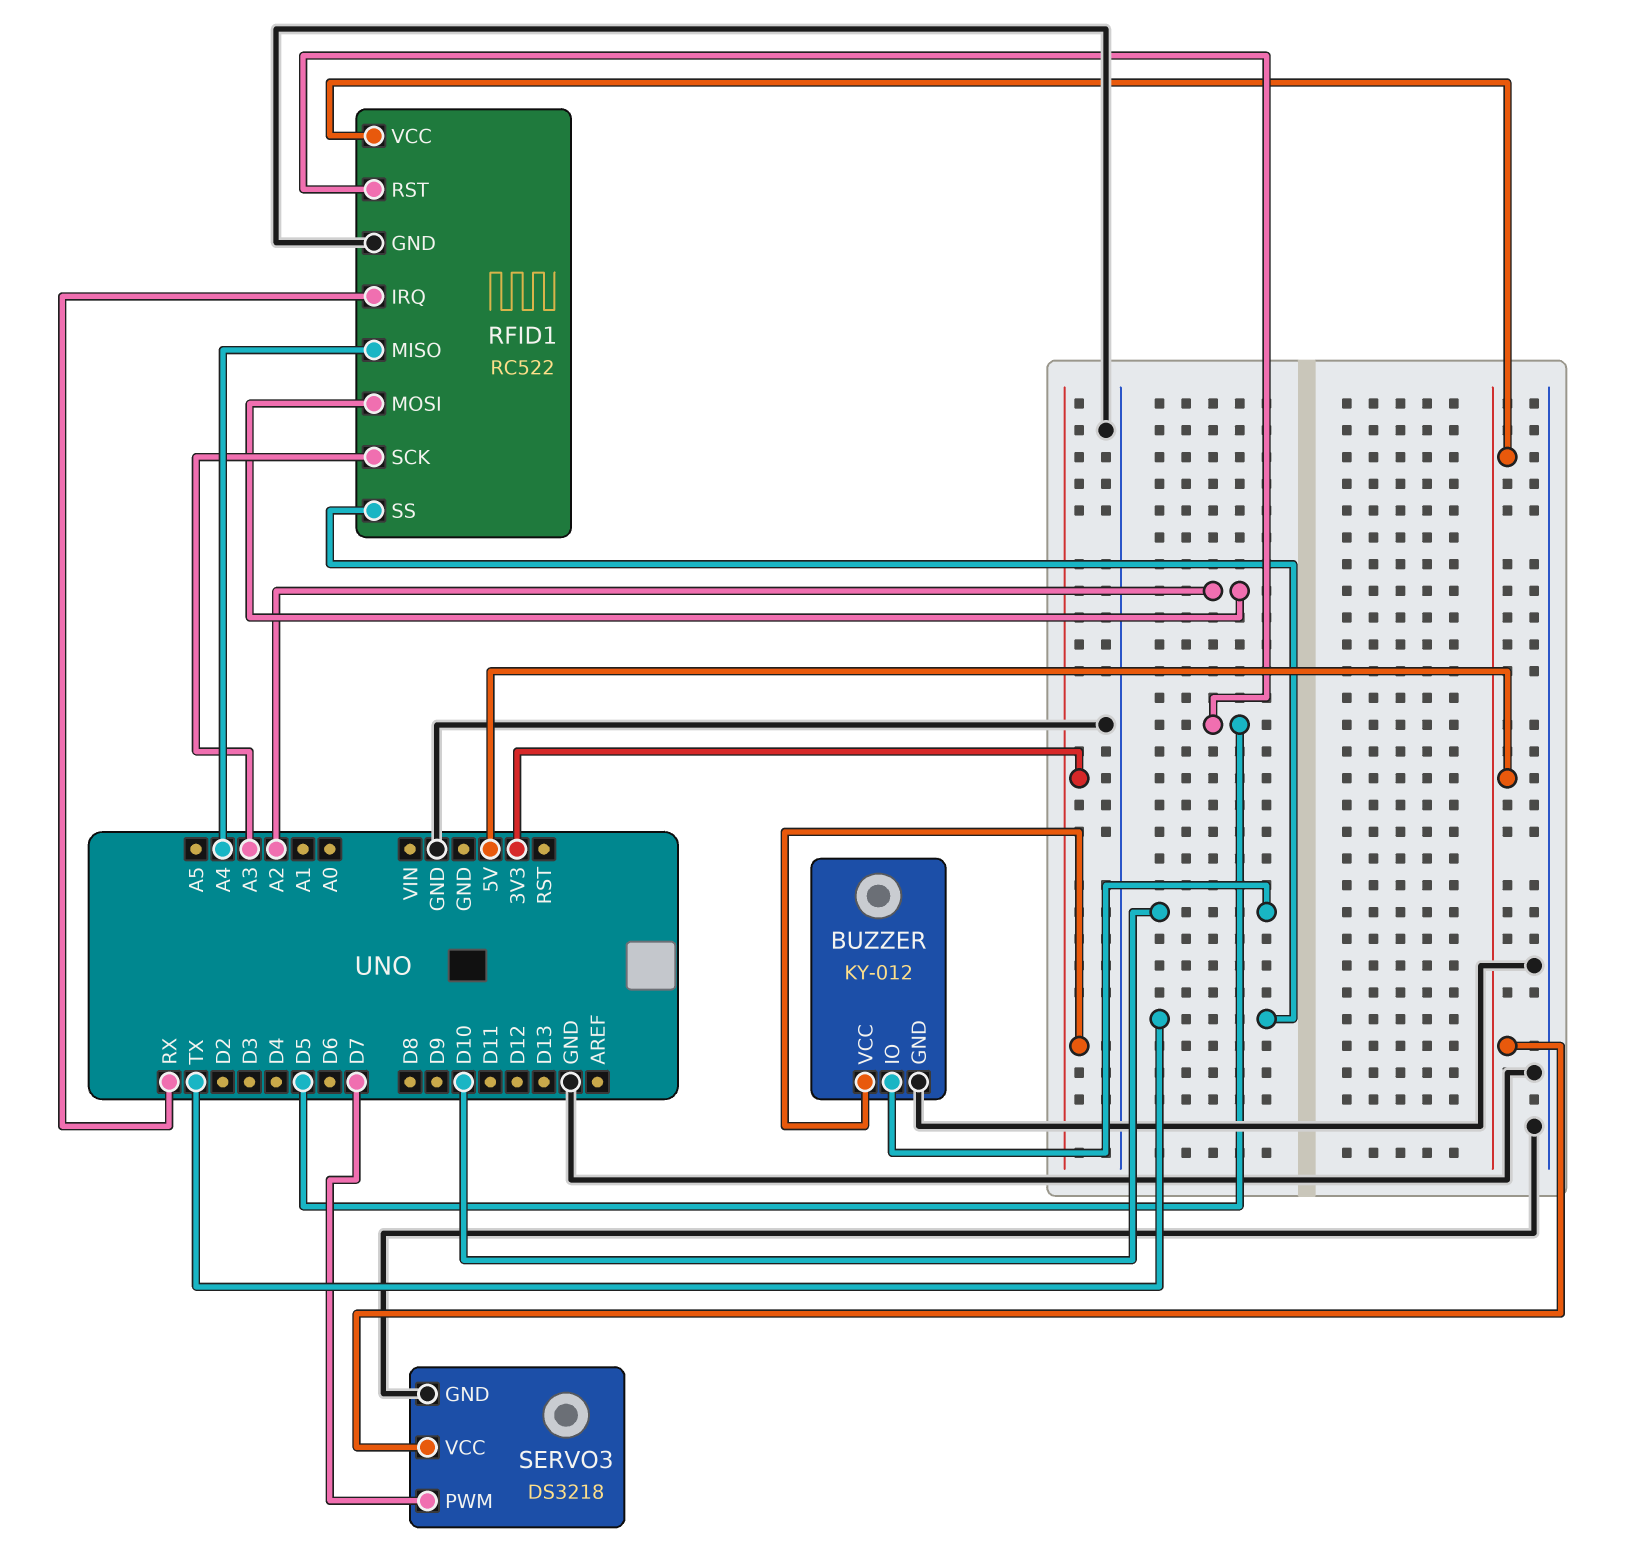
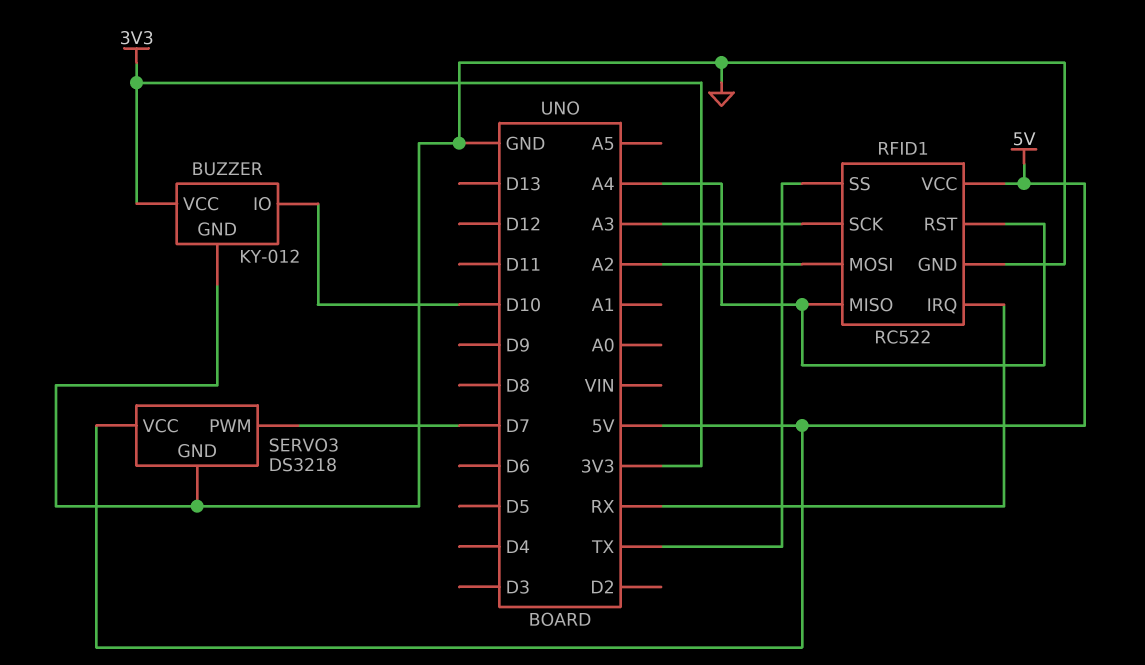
RFID1 pin RST: D5 -> A4

